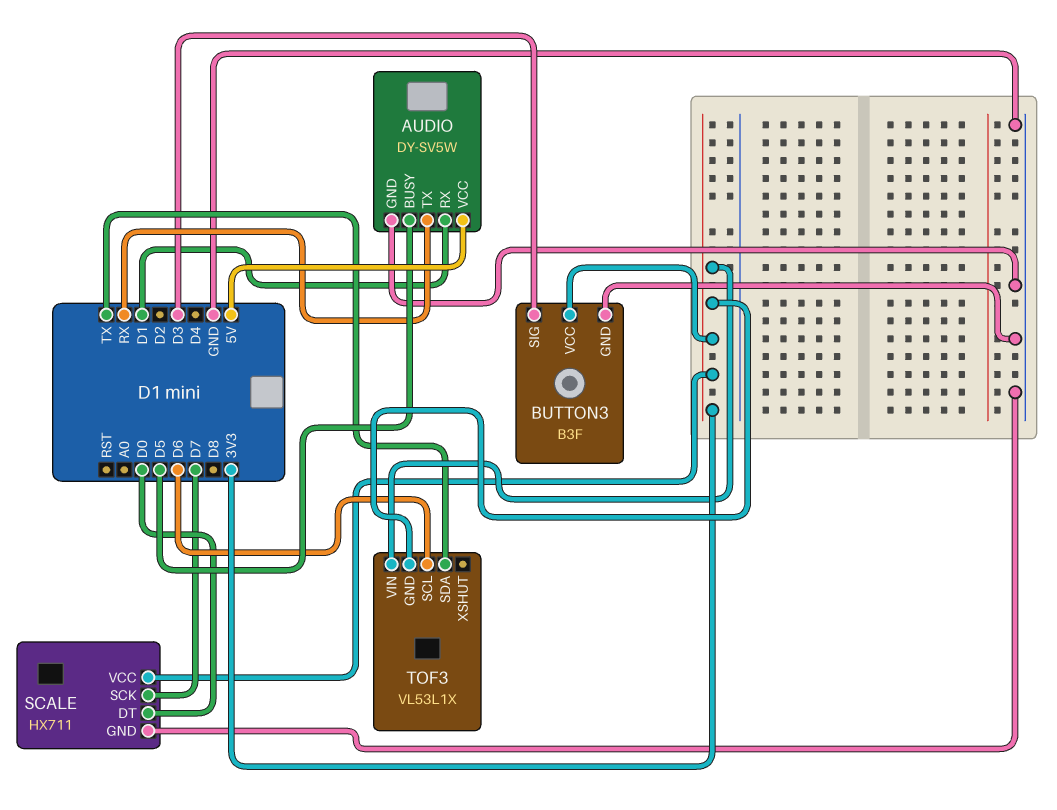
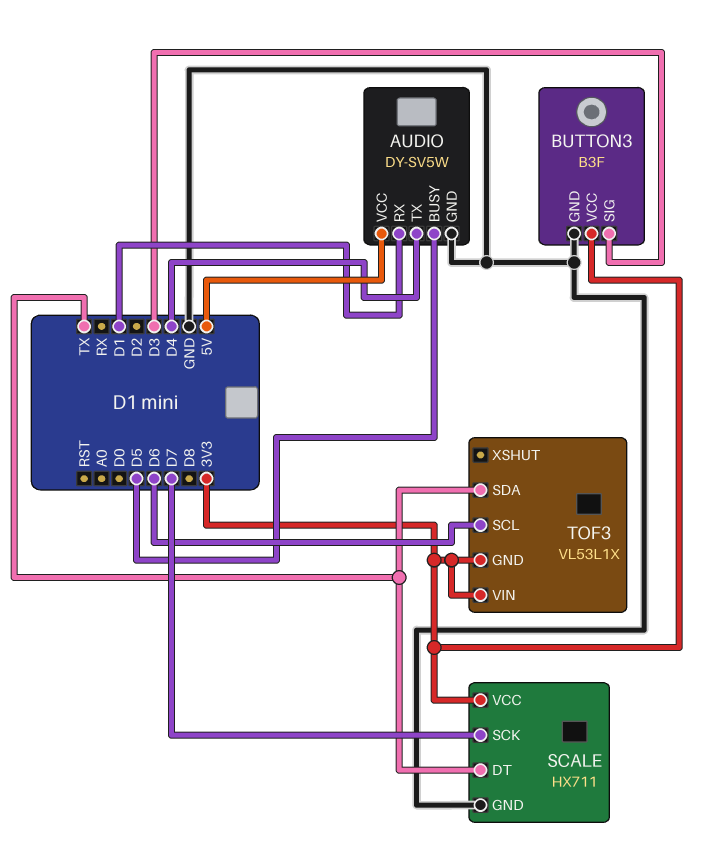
AUDIO pin TX: RX -> D4
SCALE pin DT: D0 -> TX

